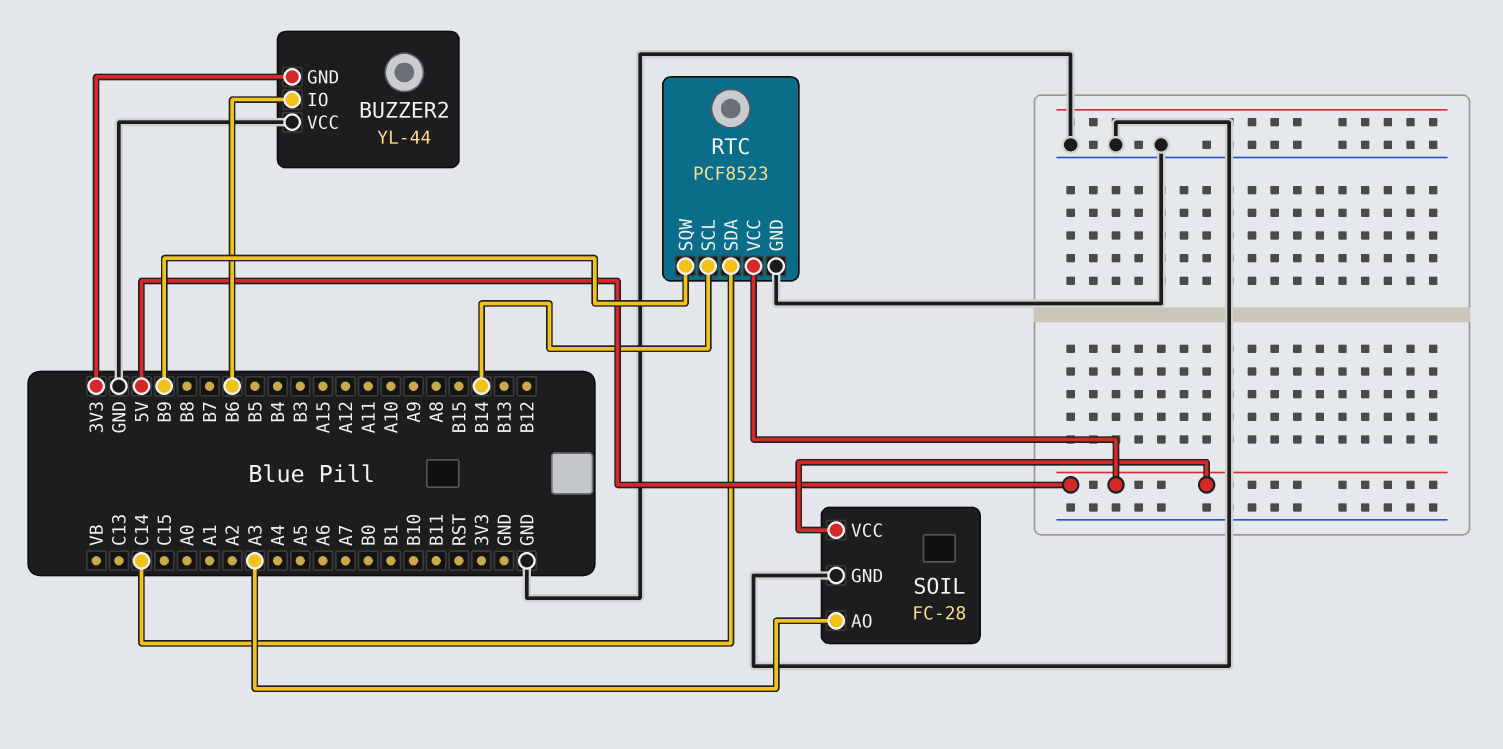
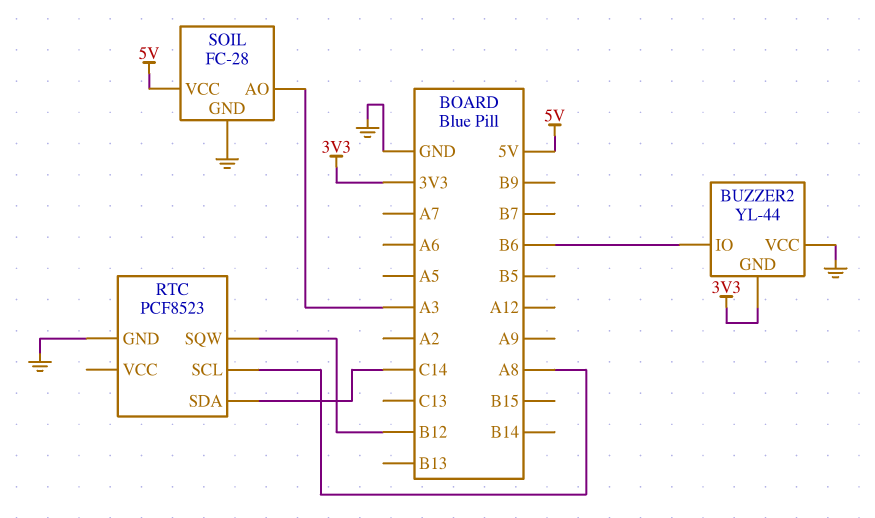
RTC pin SCL: B14 -> A8
RTC pin SQW: B9 -> B12
RTC pin VCC: 5V -> none

